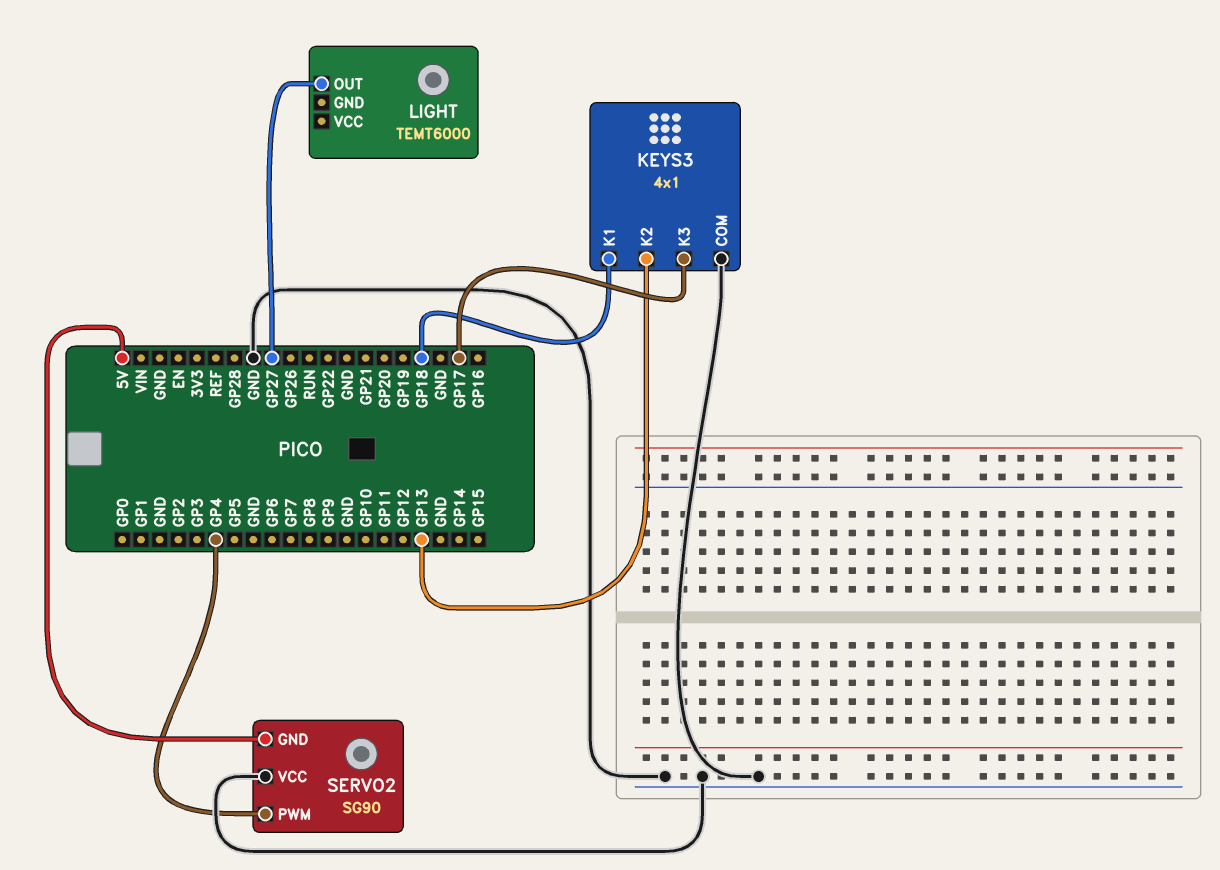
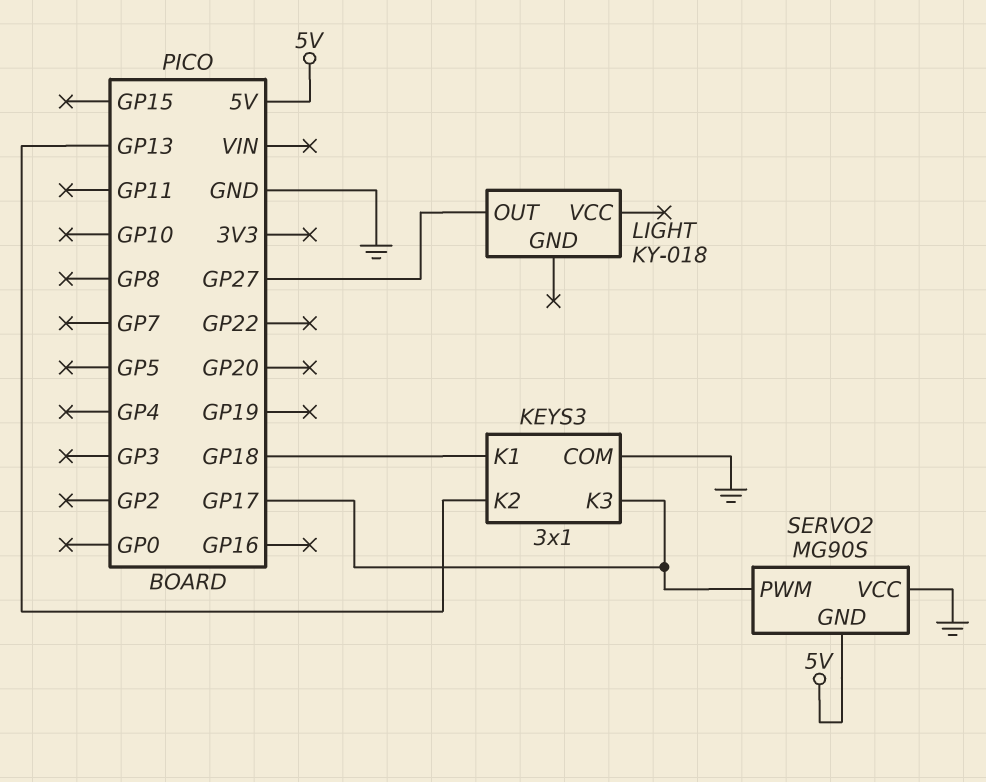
KEYS3: 4x1 -> 3x1
LIGHT: TEMT6000 -> KY-018
SERVO2: SG90 -> MG90S
SERVO2 pin PWM: GP4 -> GP17

